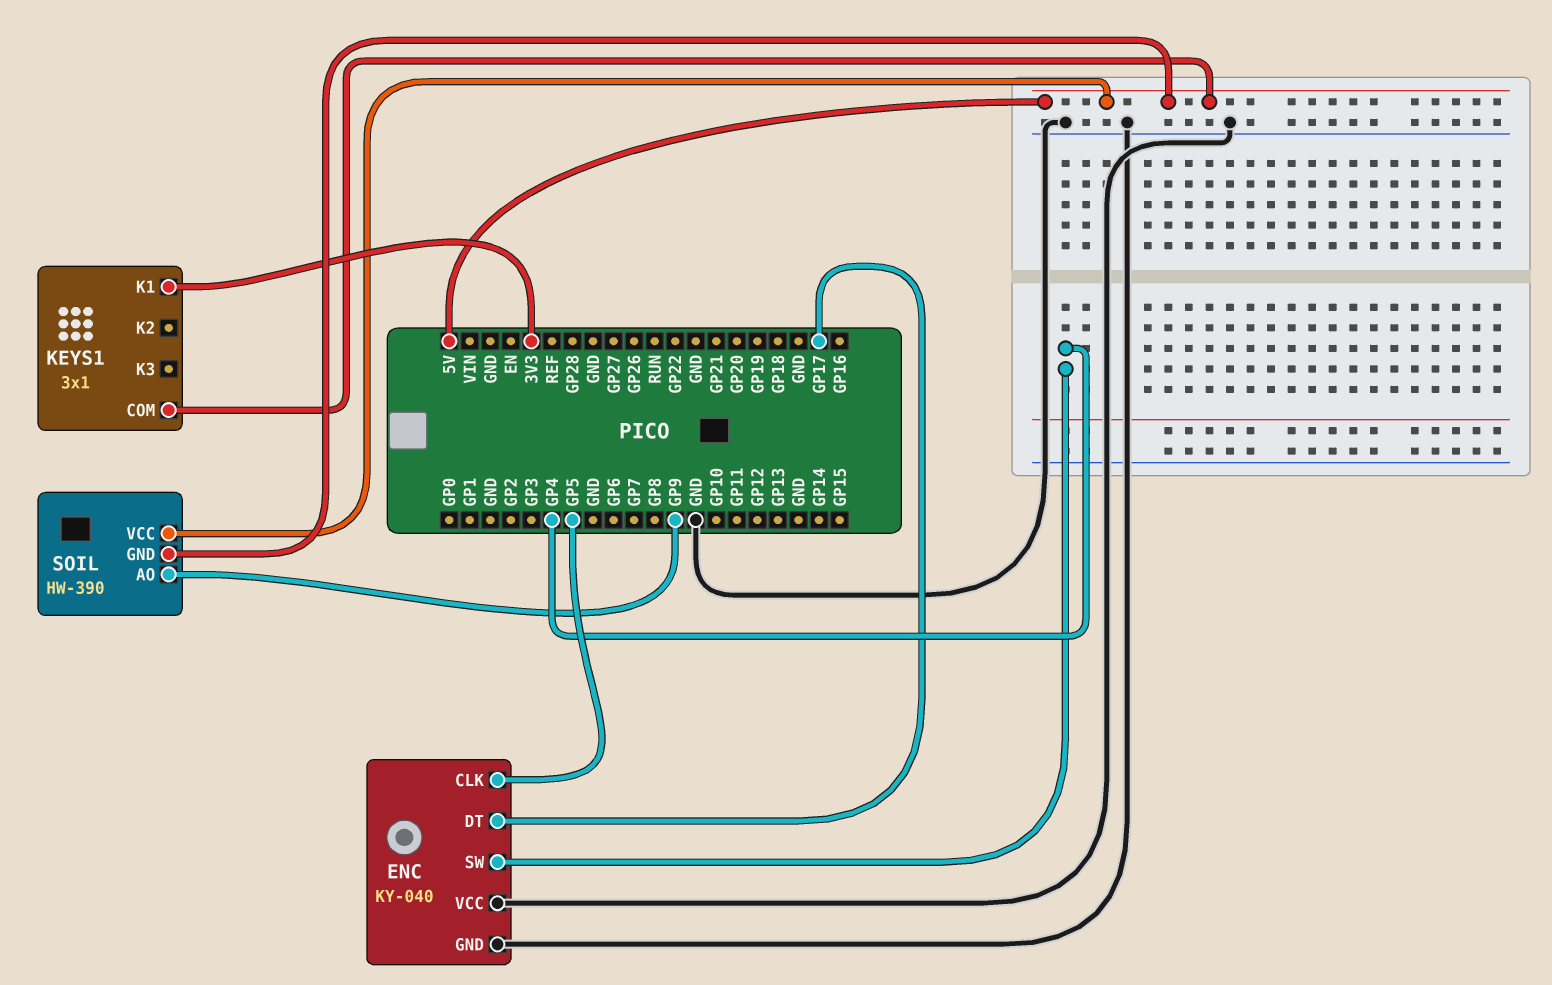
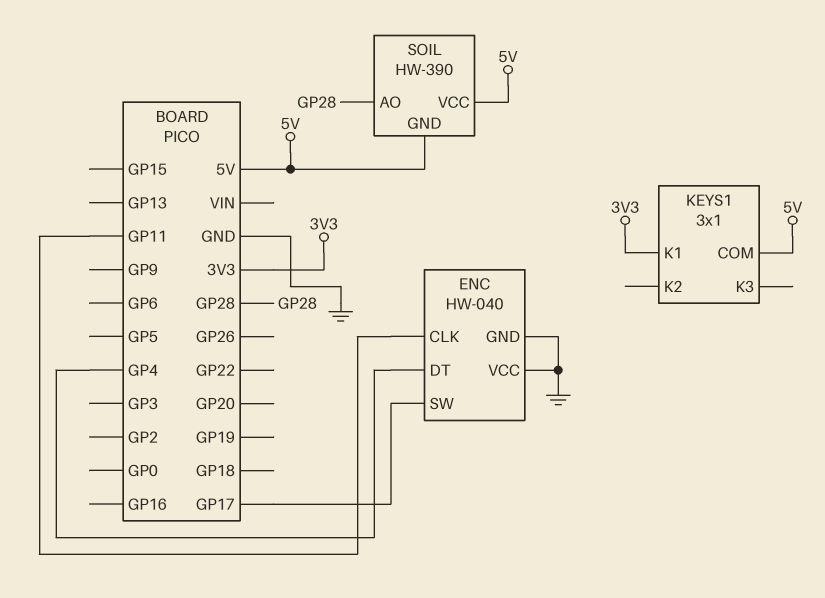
ENC: KY-040 -> HW-040
ENC pin CLK: GP5 -> GP11
ENC pin DT: GP17 -> GP4
ENC pin SW: GP4 -> GP17
SOIL pin AO: GP9 -> GP28

